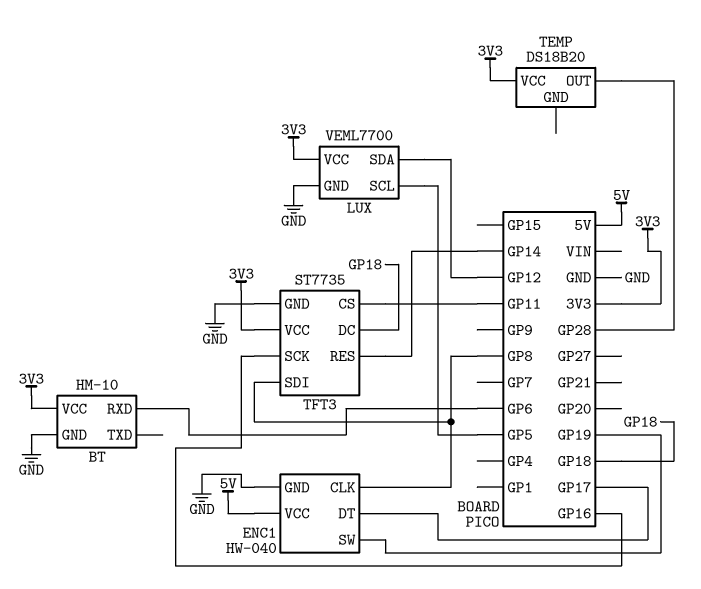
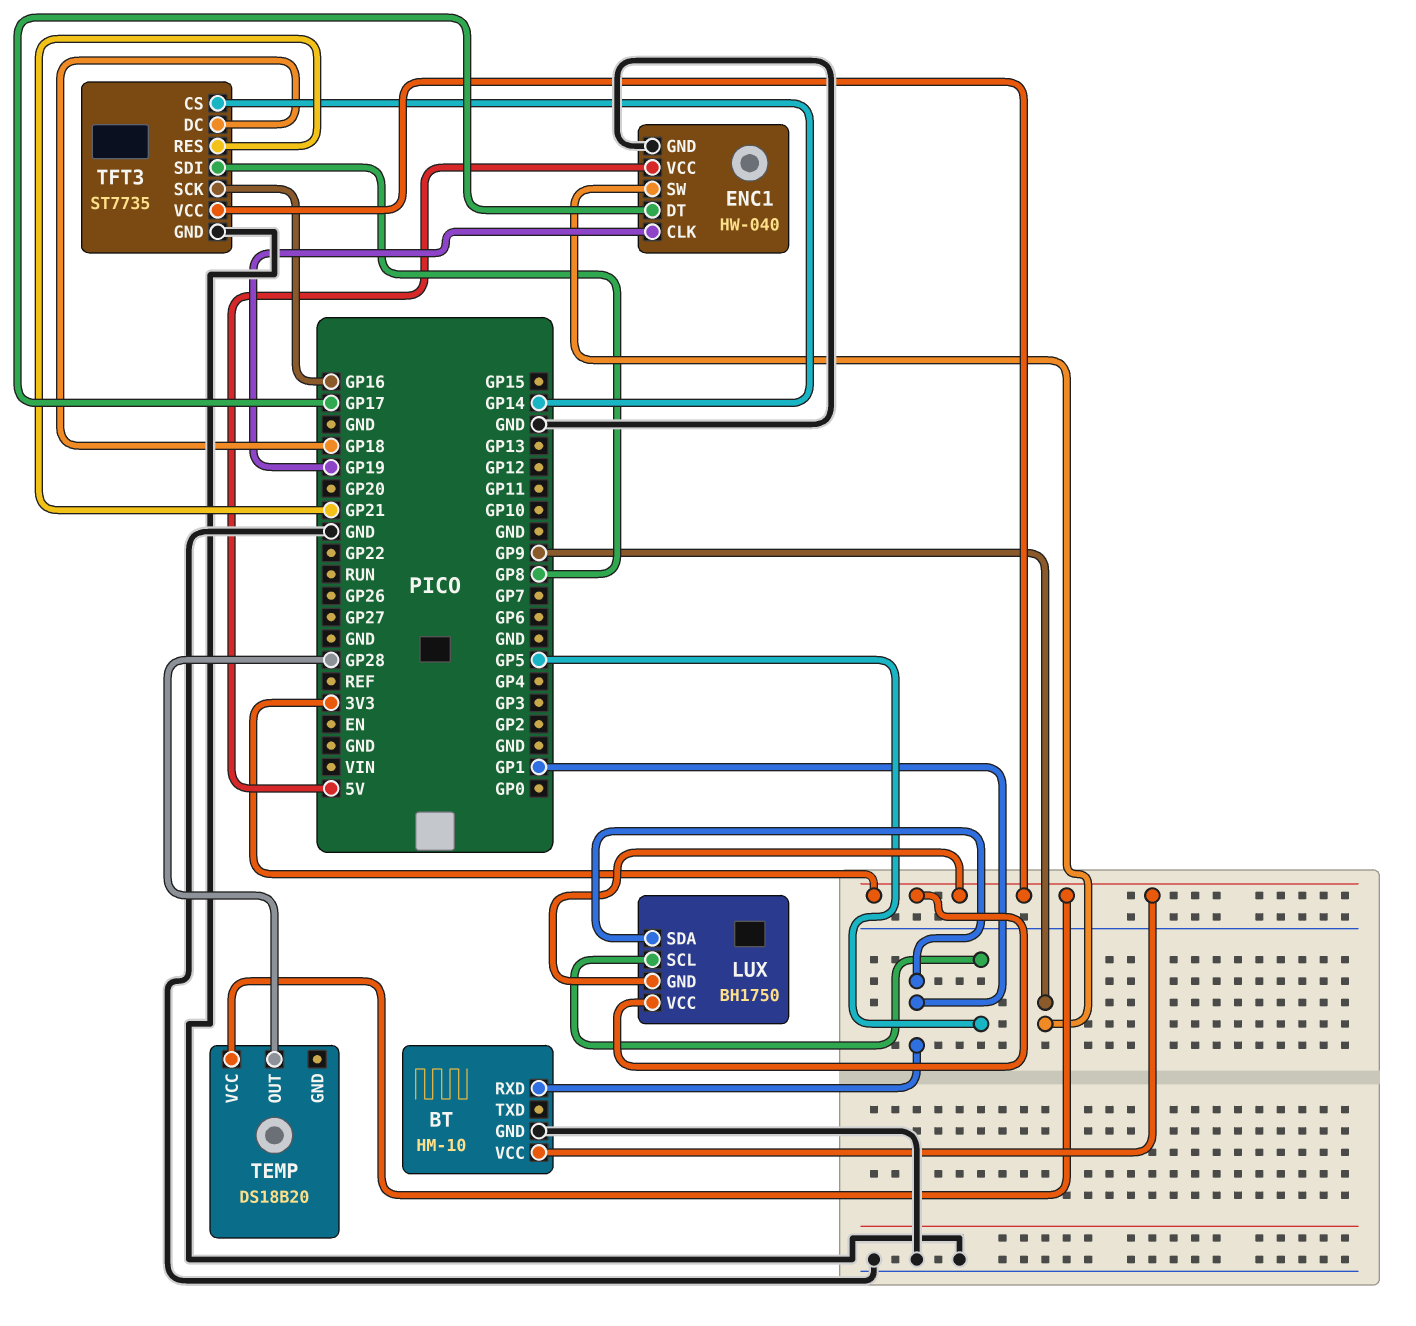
BT pin RXD: GP6 -> GP1
ENC1 pin CLK: GP8 -> GP19
ENC1 pin SW: GP19 -> GP9
LUX: VEML7700 -> BH1750
LUX pin GND: GND -> 3V3
LUX pin SDA: GP12 -> GP1
TFT3 pin CS: GP11 -> GP14
TFT3 pin RES: GP14 -> GP21

